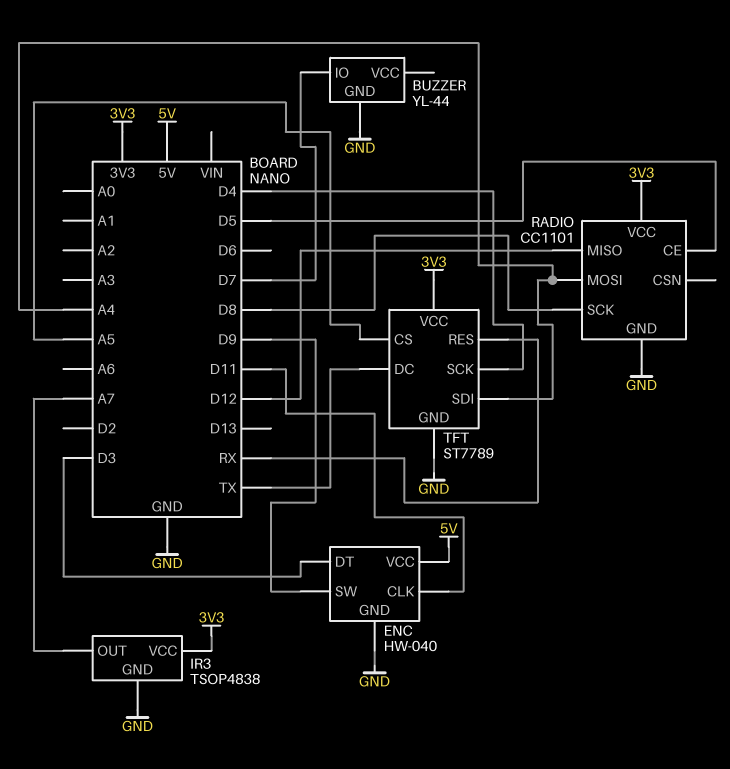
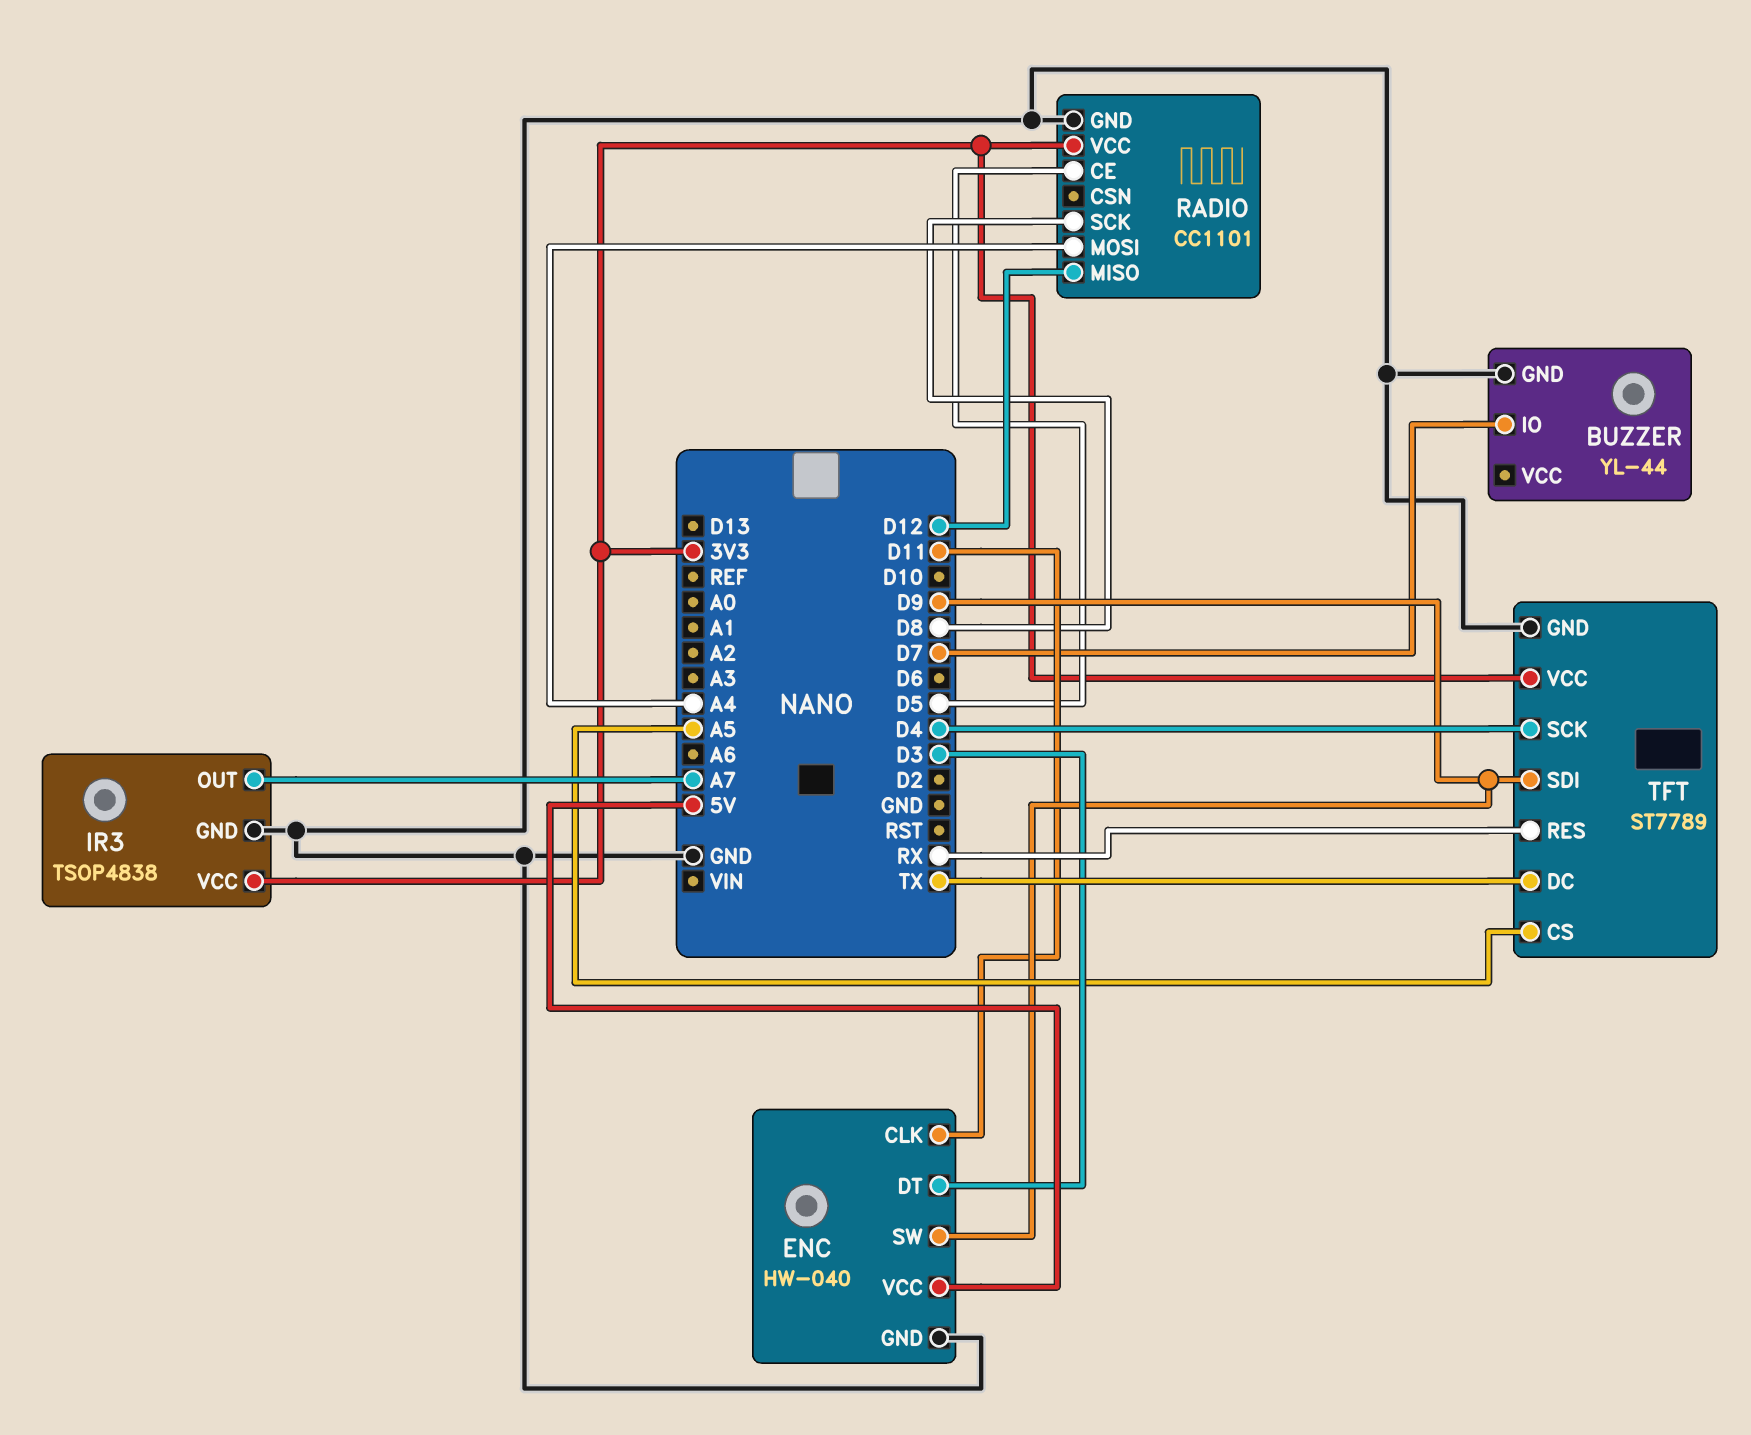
TFT pin SDI: A4 -> D9

